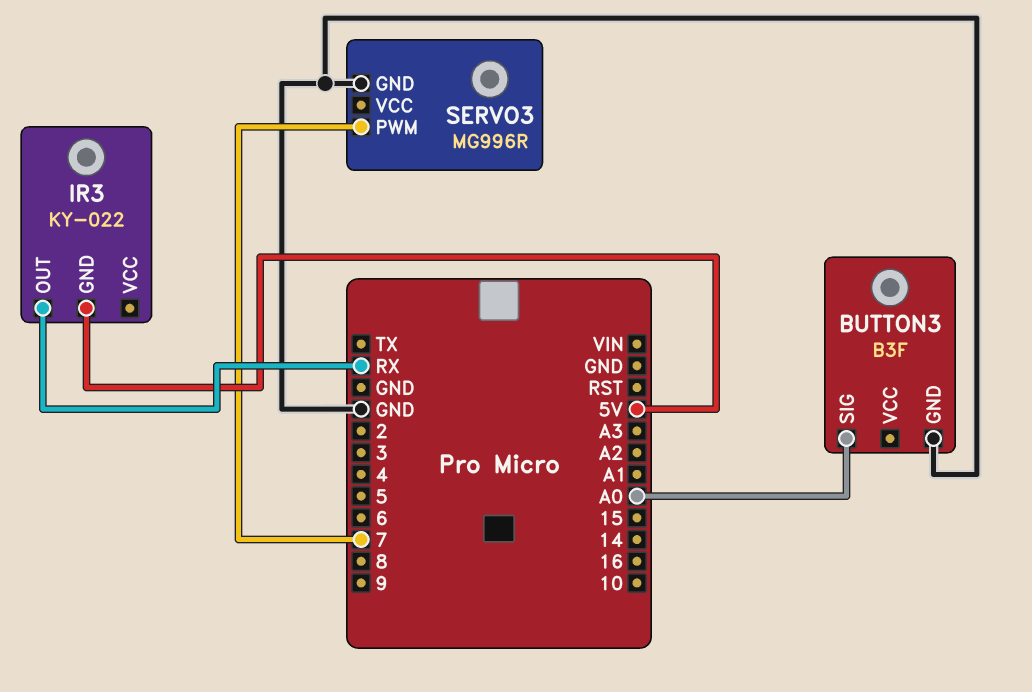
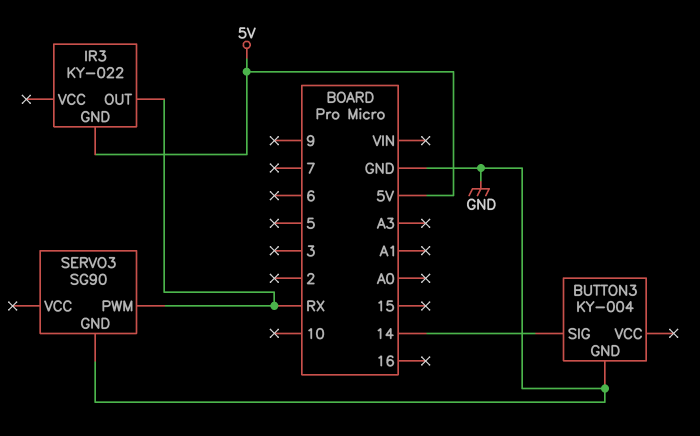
BUTTON3: B3F -> KY-004
BUTTON3 pin SIG: A0 -> 14
SERVO3: MG996R -> SG90
SERVO3 pin PWM: 7 -> RX

